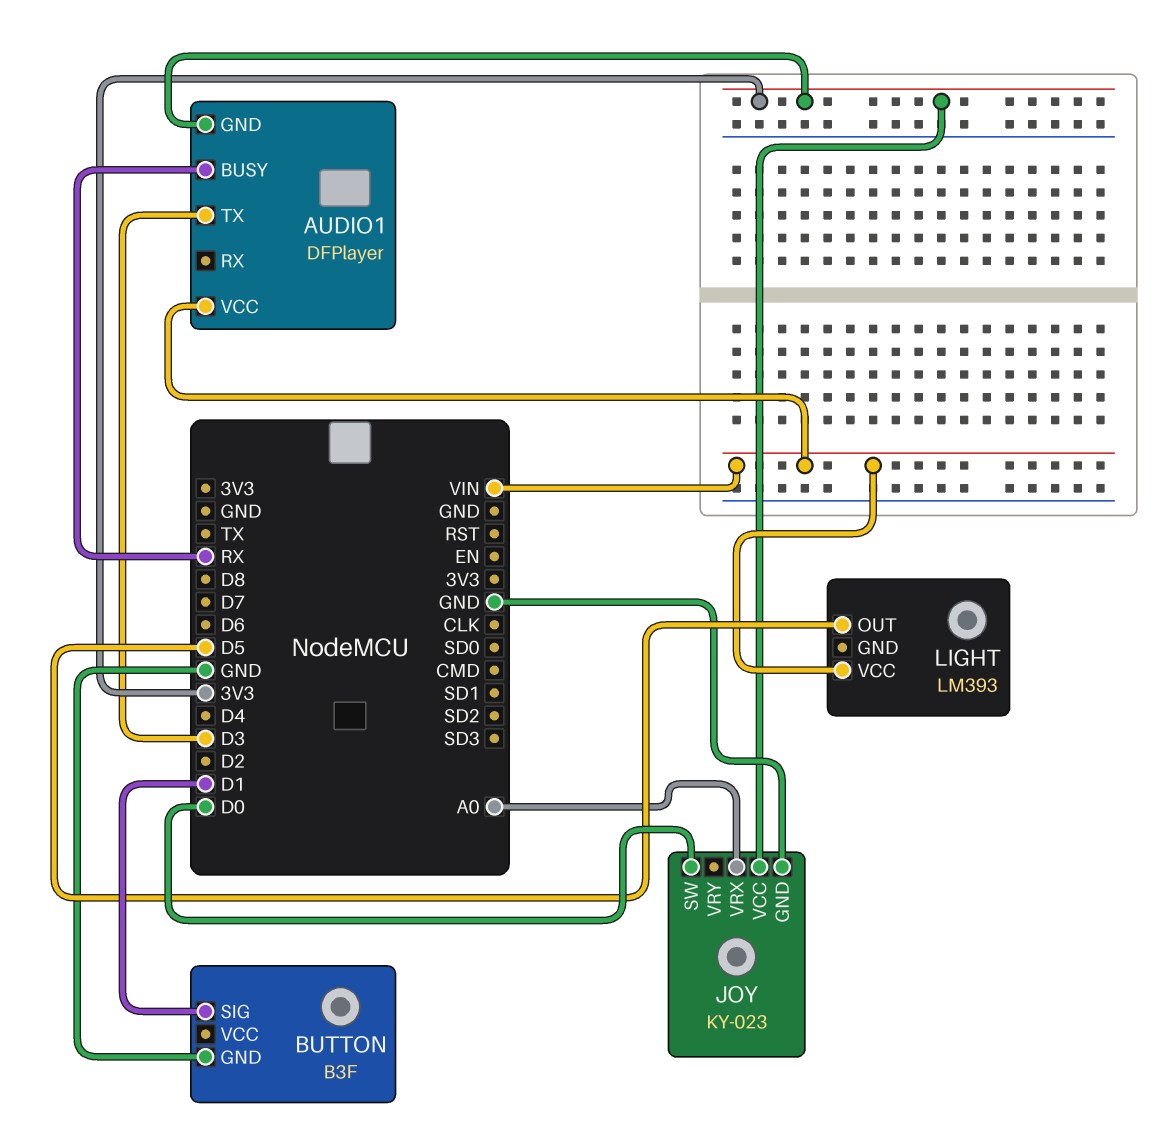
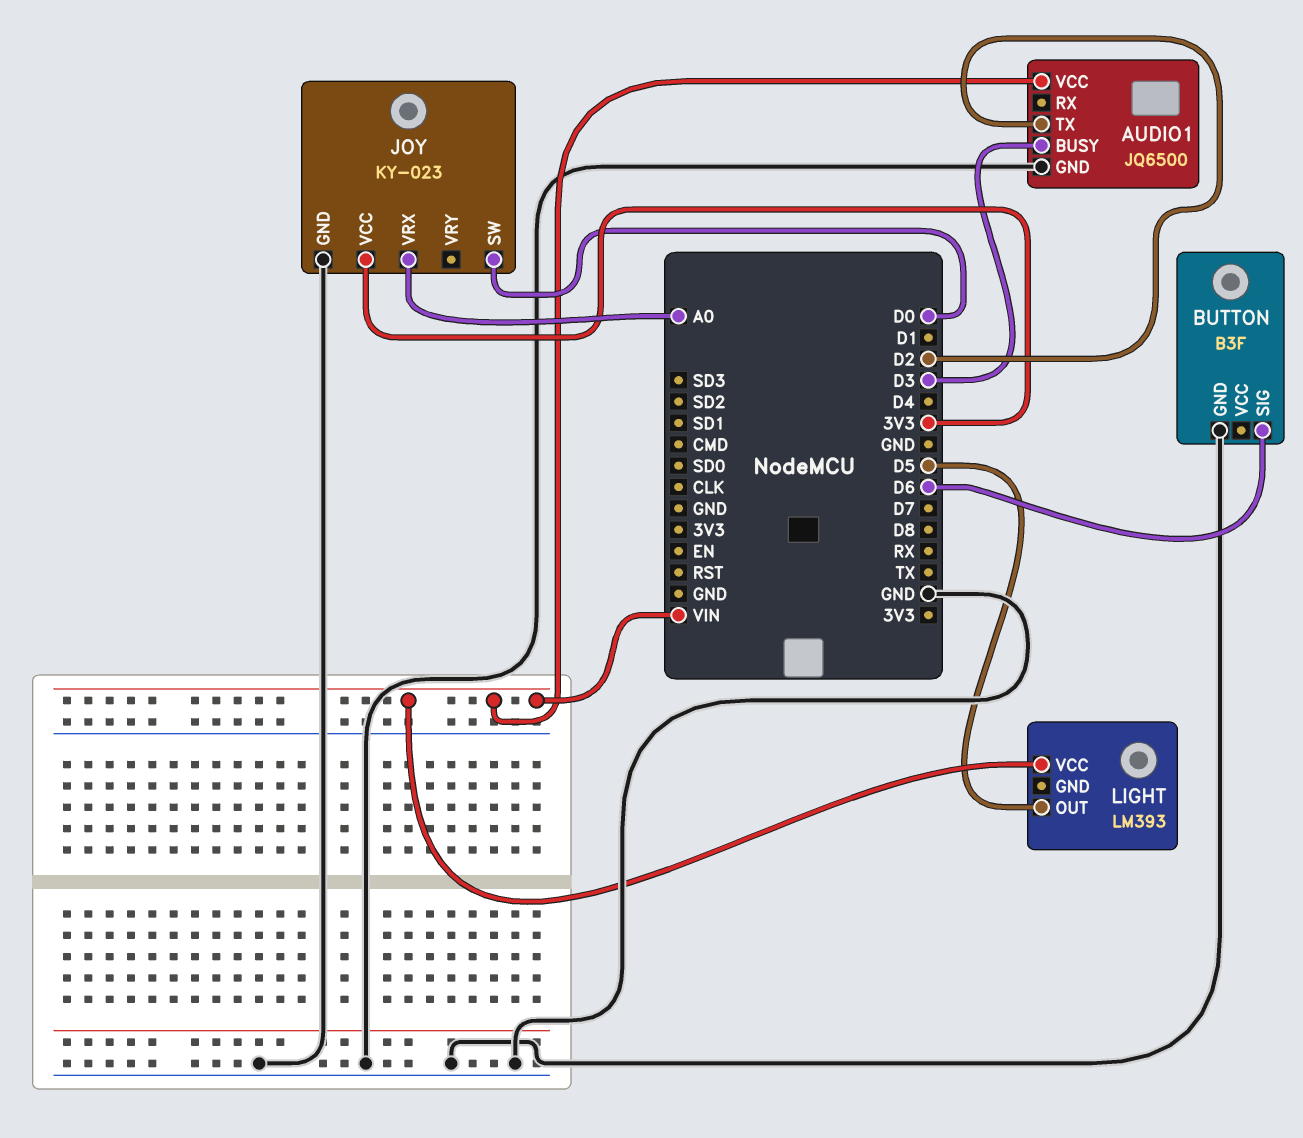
AUDIO1: DFPlayer -> JQ6500
AUDIO1 pin BUSY: RX -> D3
AUDIO1 pin GND: 3V3 -> GND
AUDIO1 pin TX: D3 -> D2
BUTTON pin SIG: D1 -> D6

